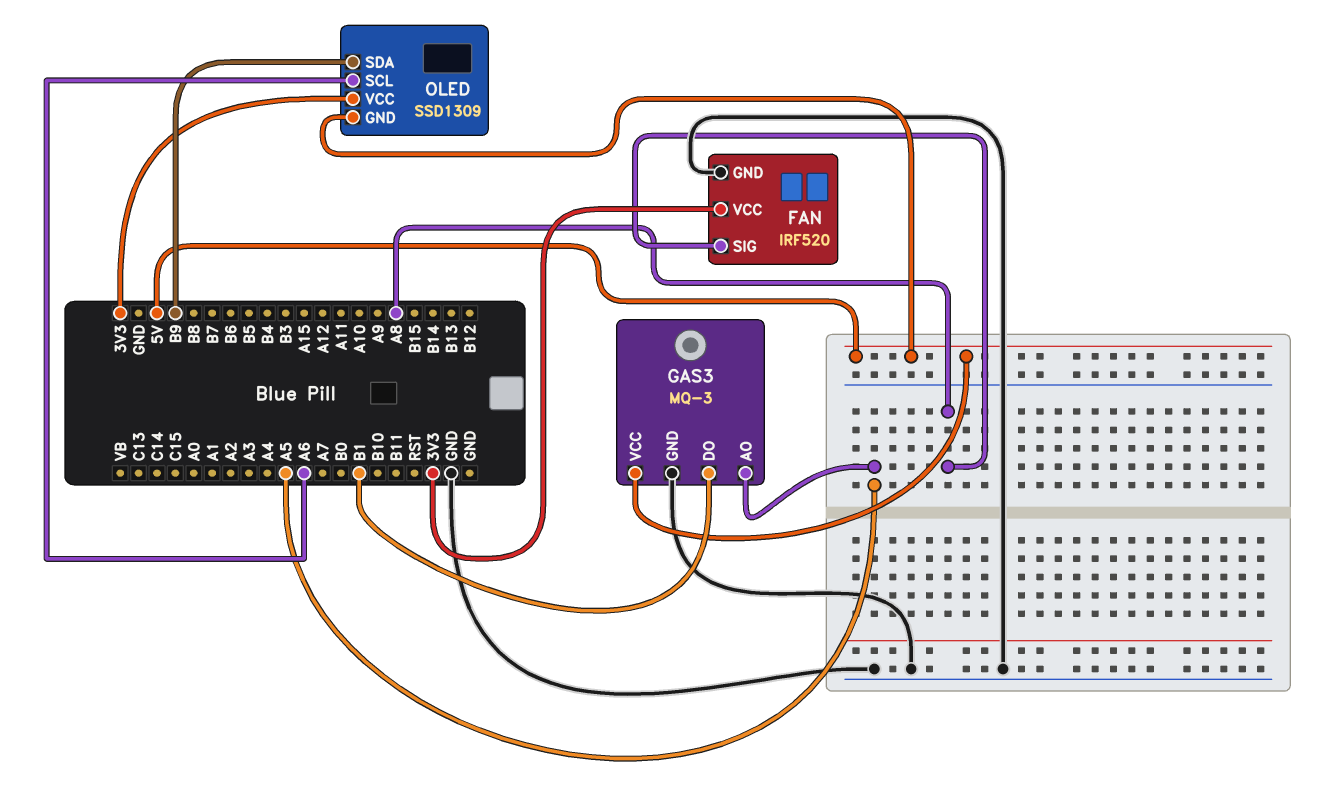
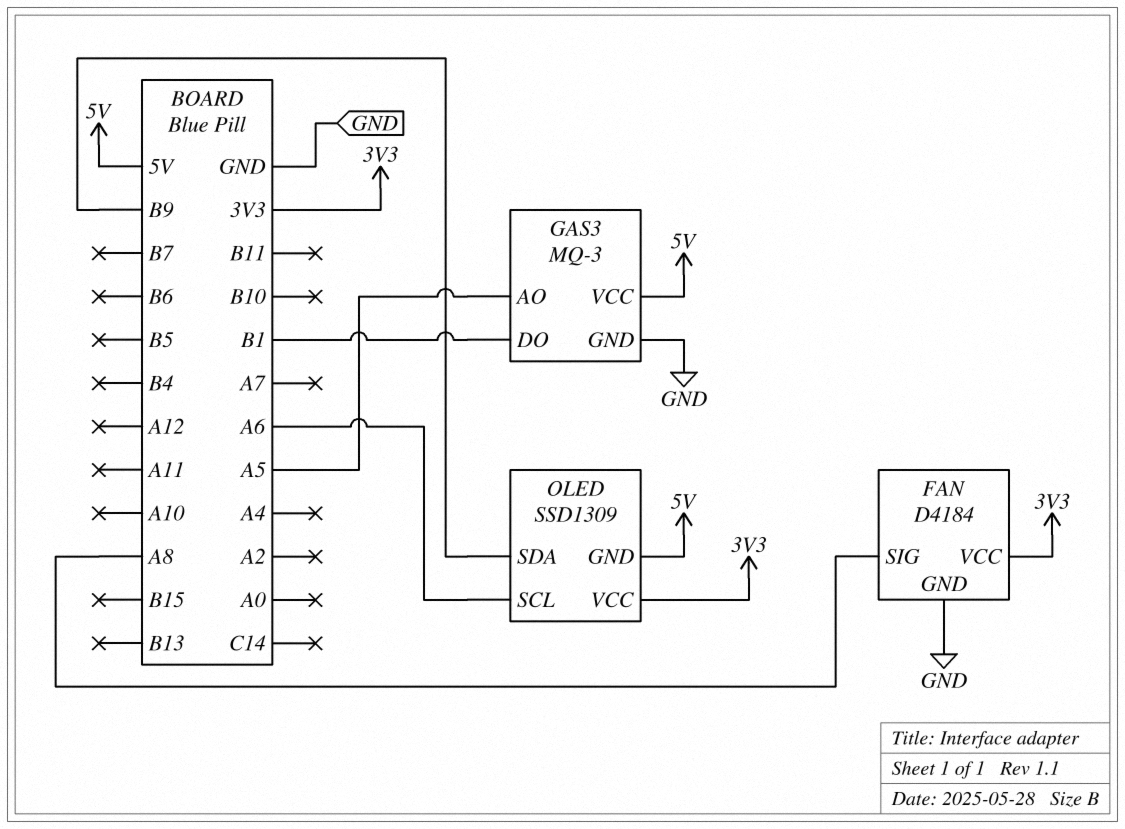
FAN: IRF520 -> D4184

